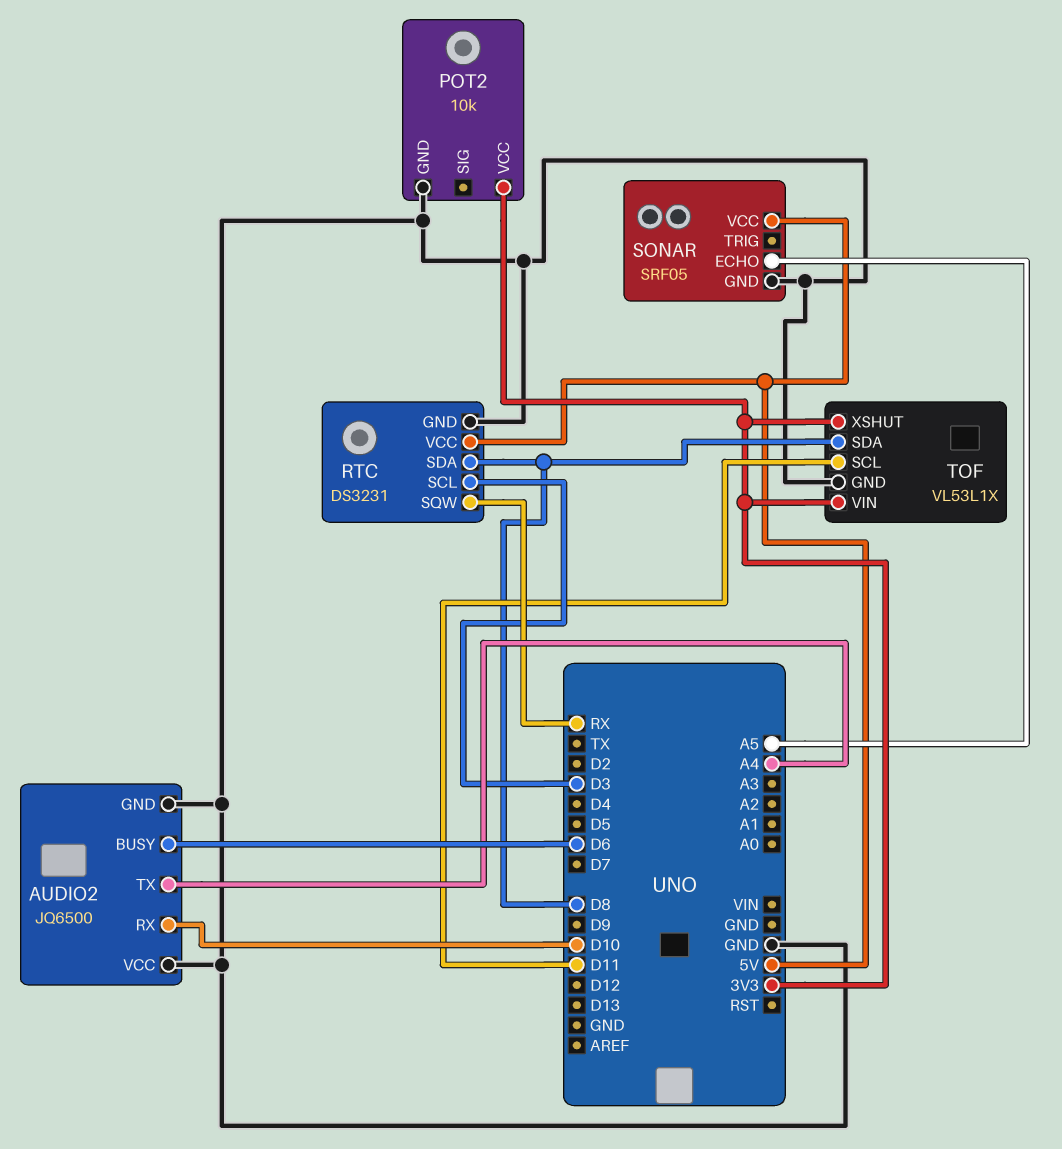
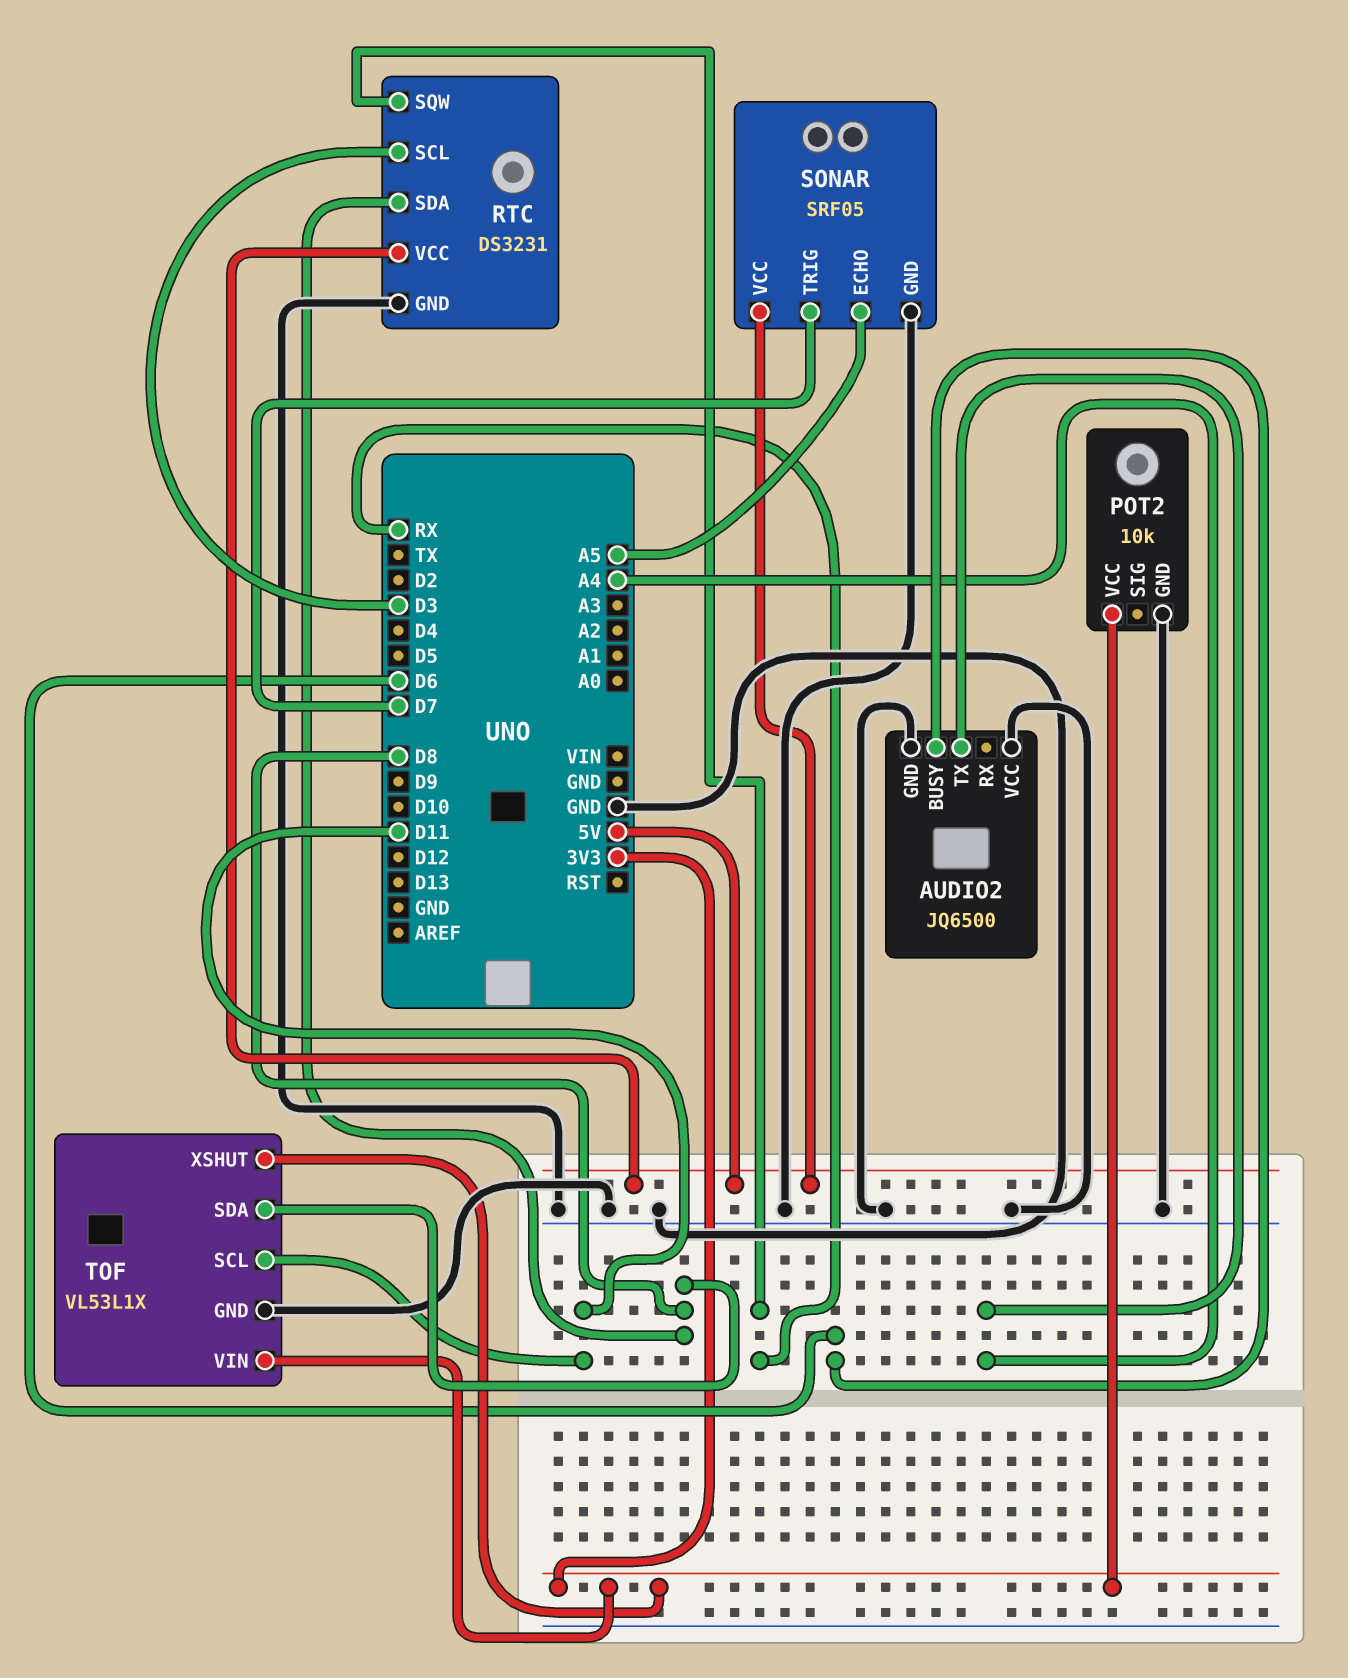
AUDIO2 pin RX: D10 -> none
SONAR pin TRIG: none -> D7

